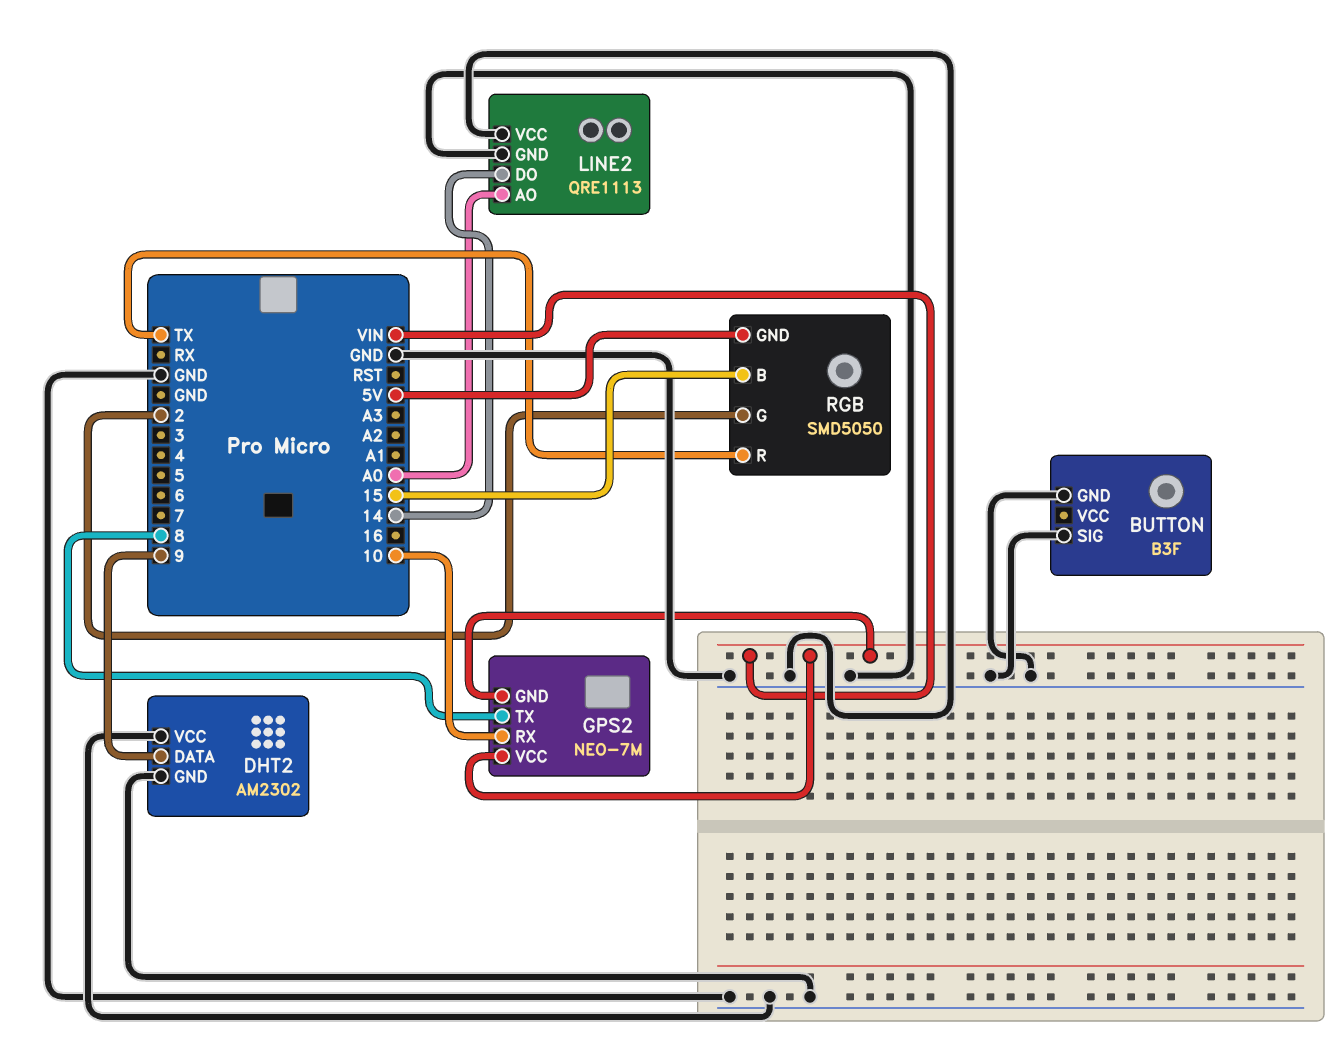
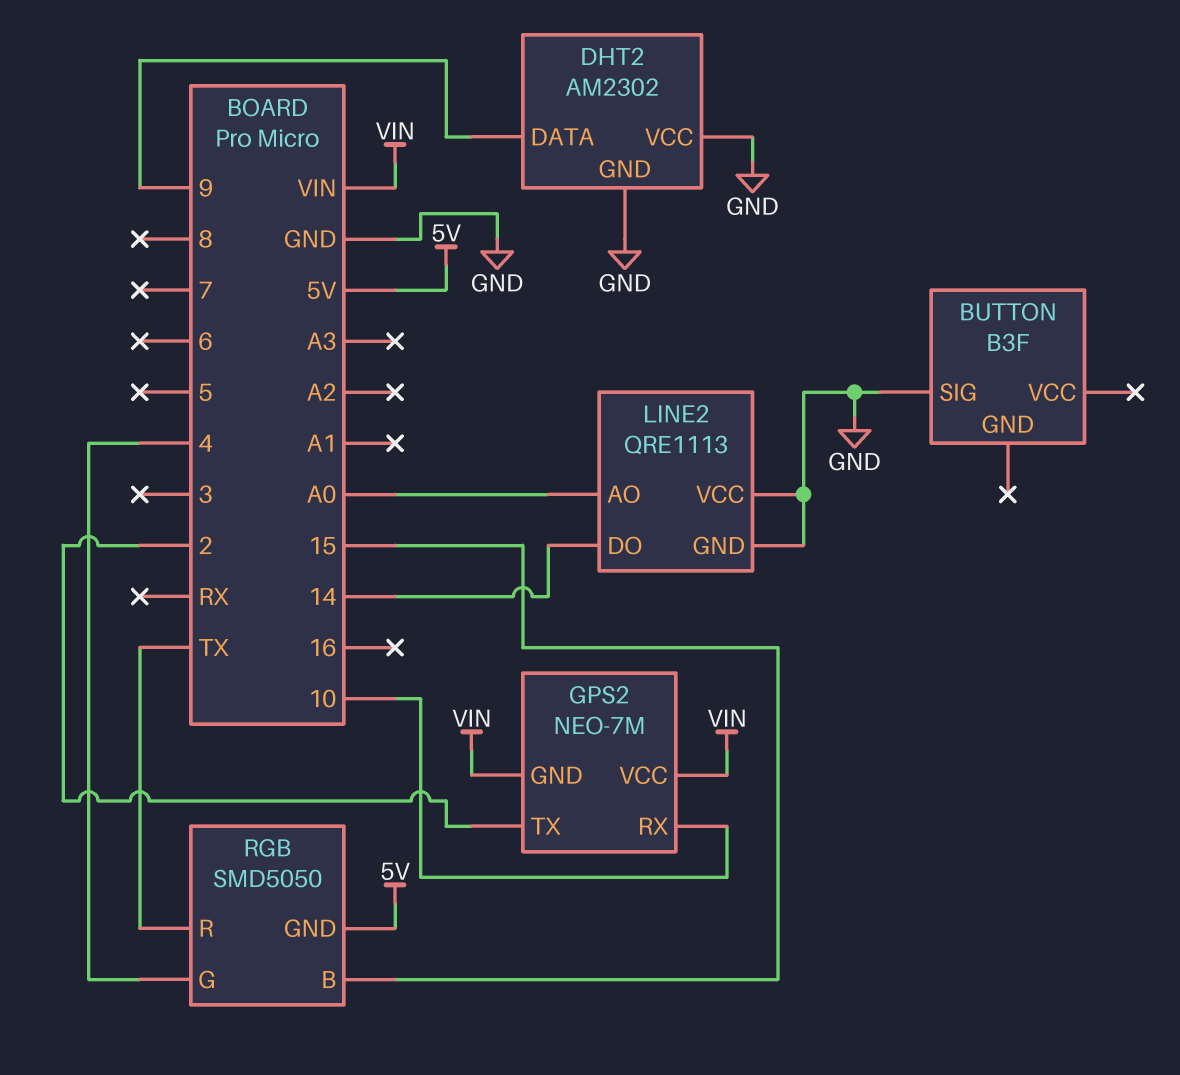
BUTTON pin GND: GND -> none
GPS2 pin TX: 8 -> 2
RGB pin G: 2 -> 4

